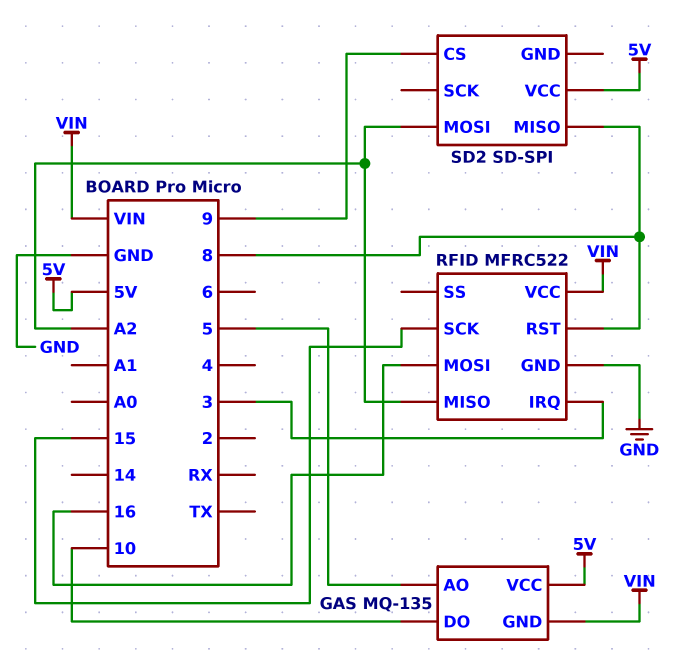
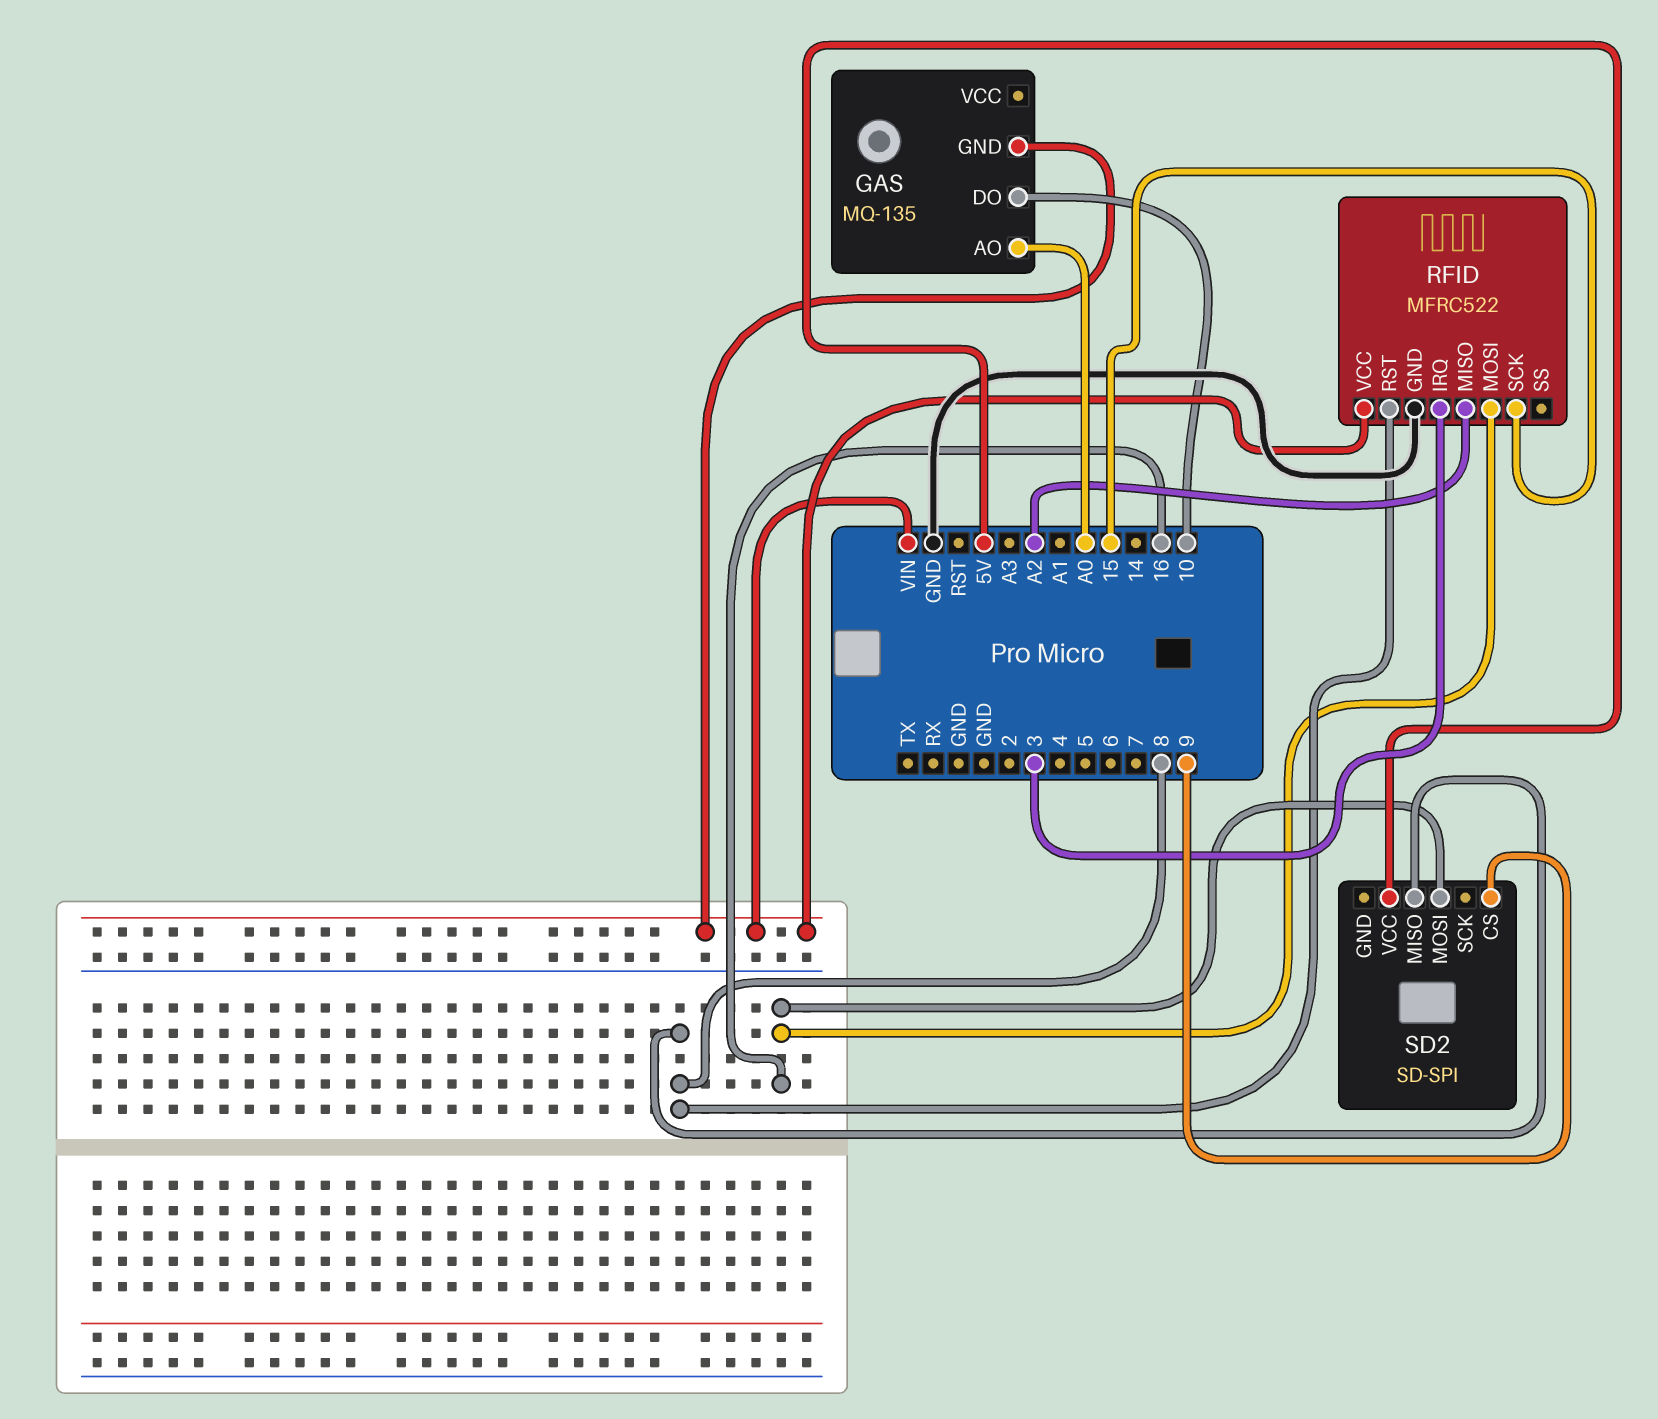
GAS pin AO: 5 -> A0
GAS pin VCC: 5V -> none
SD2 pin MOSI: A2 -> 16

